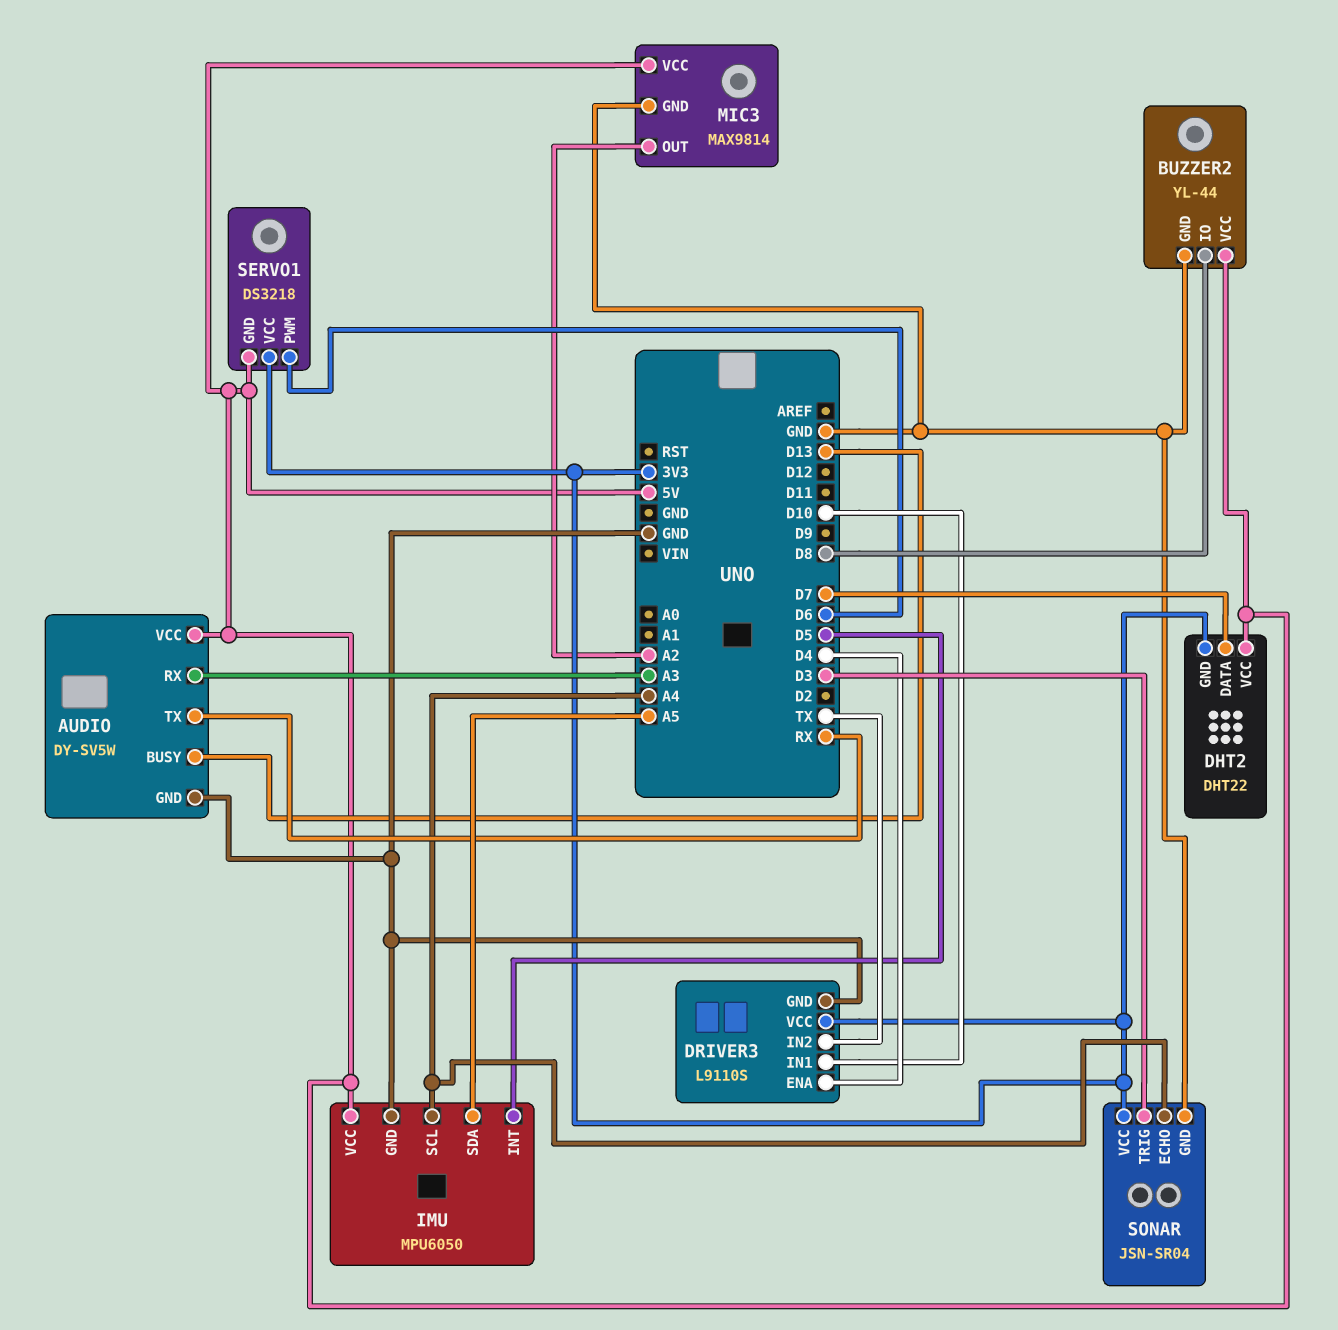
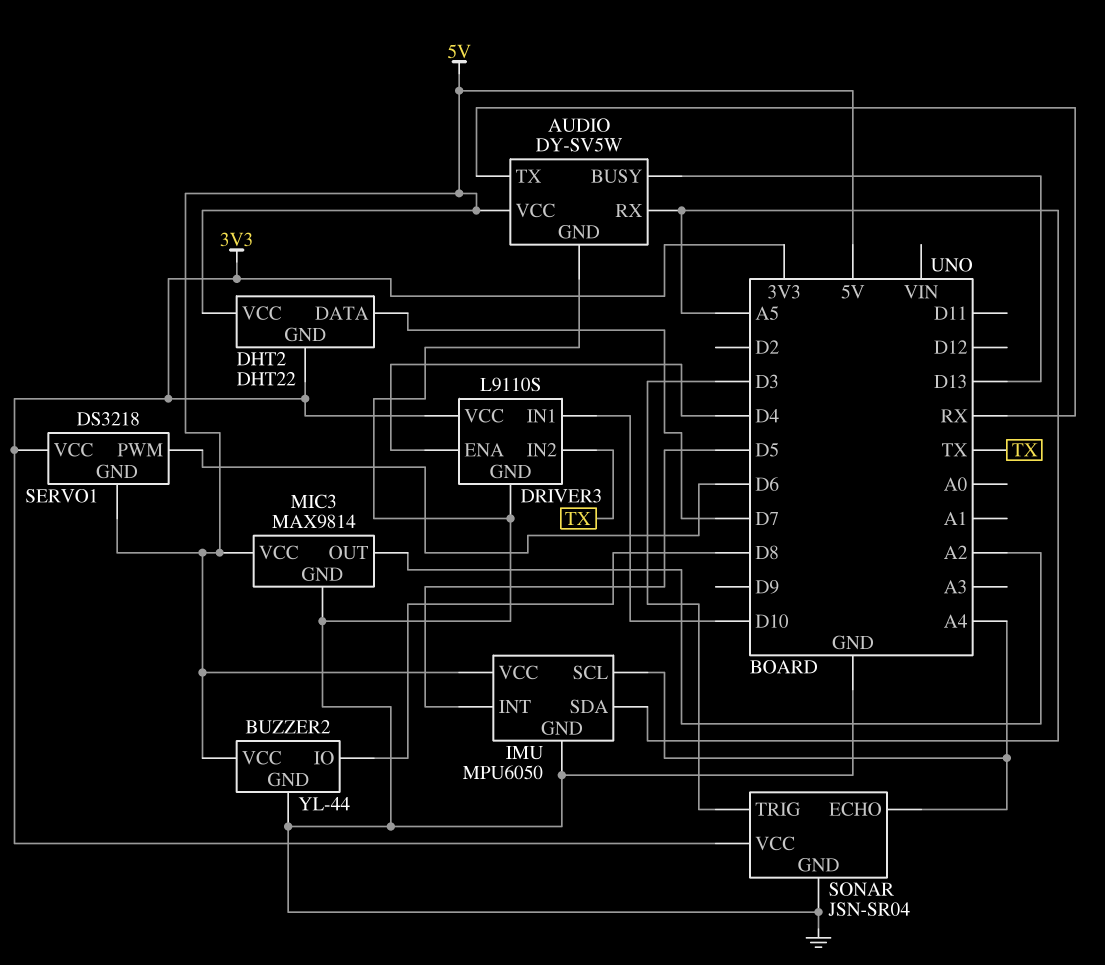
AUDIO pin RX: A3 -> A5

